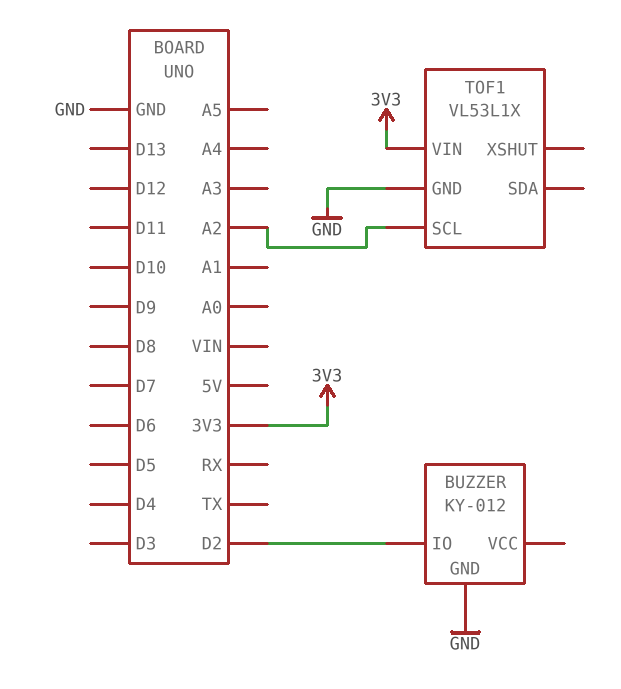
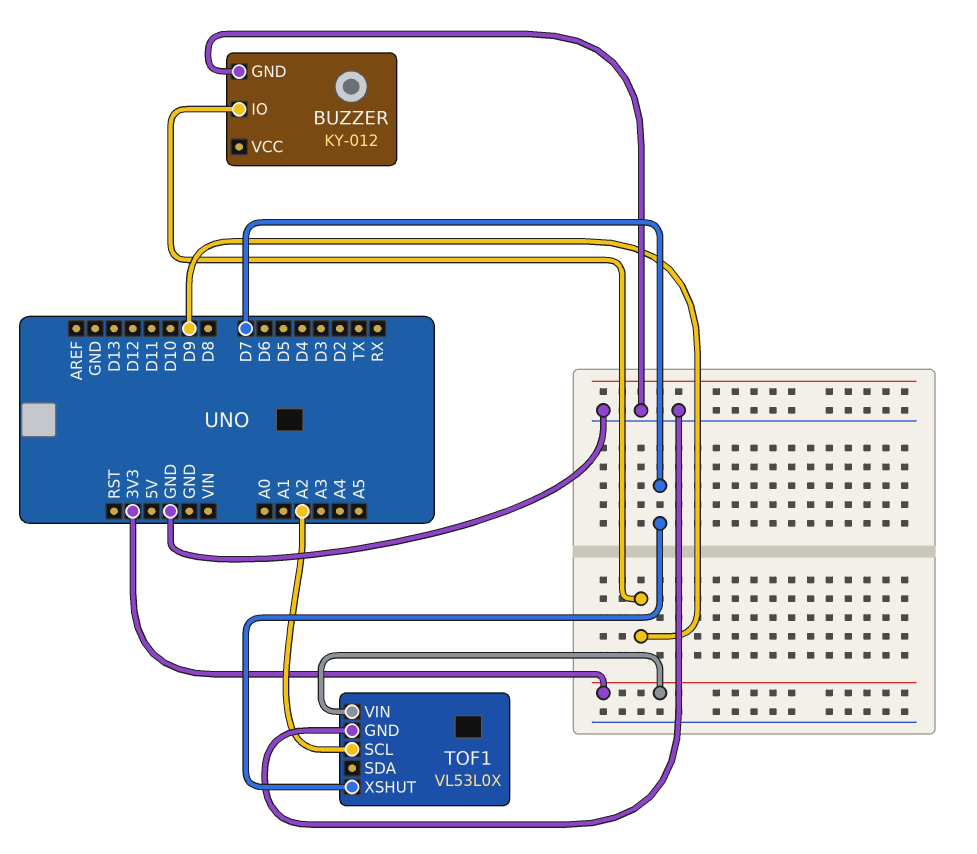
BUZZER pin IO: D2 -> D9
TOF1: VL53L1X -> VL53L0X
TOF1 pin XSHUT: none -> D7

